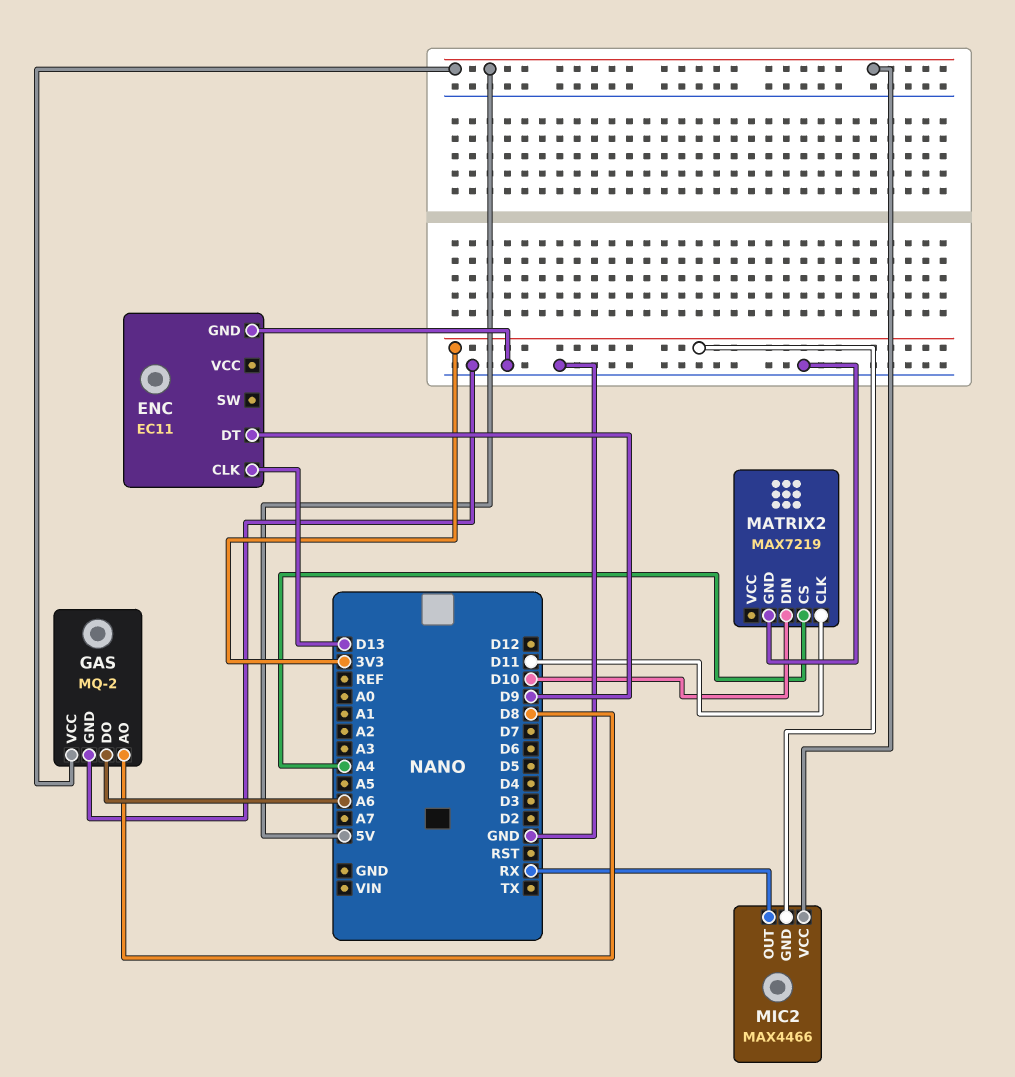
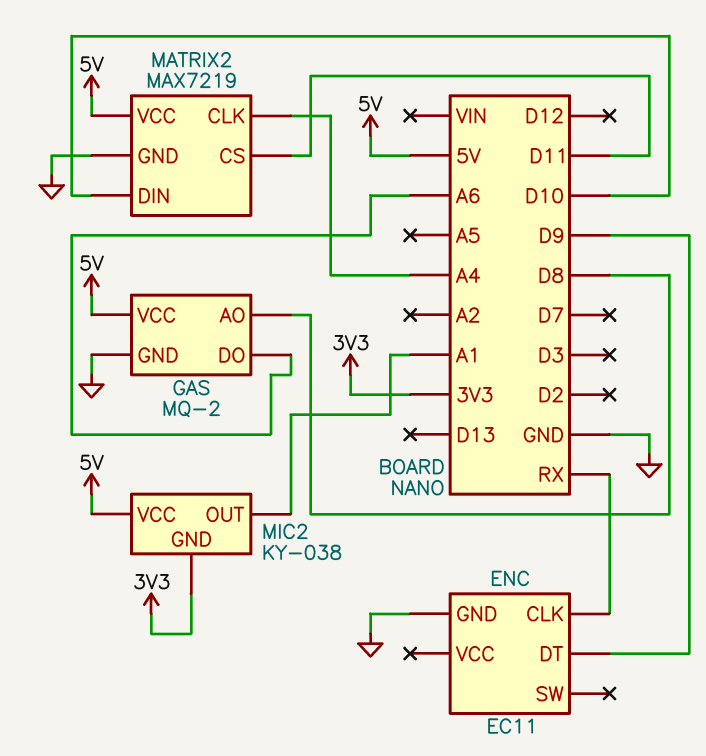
ENC pin CLK: D13 -> RX
MATRIX2 pin CLK: D11 -> A4
MATRIX2 pin CS: A4 -> D11
MATRIX2 pin VCC: none -> 5V
MIC2: MAX4466 -> KY-038
MIC2 pin OUT: RX -> A1

